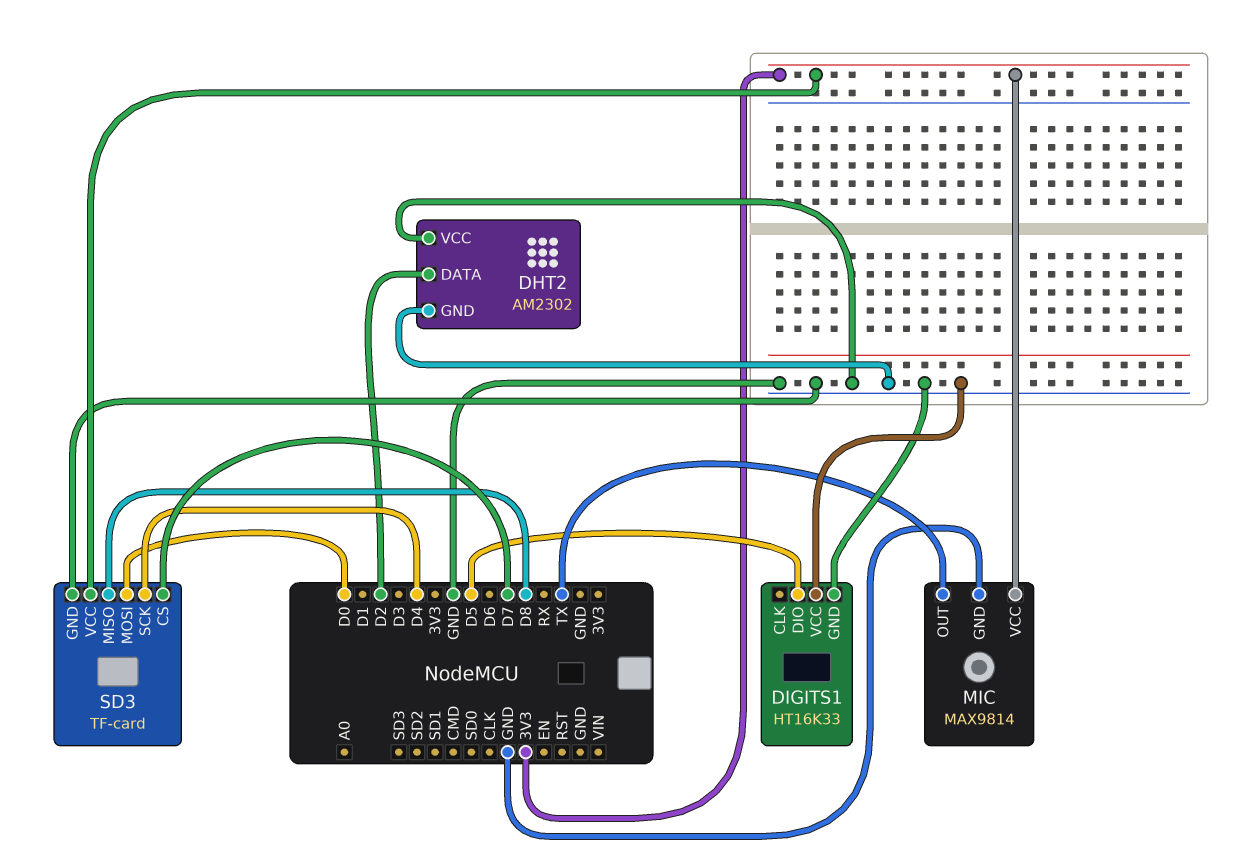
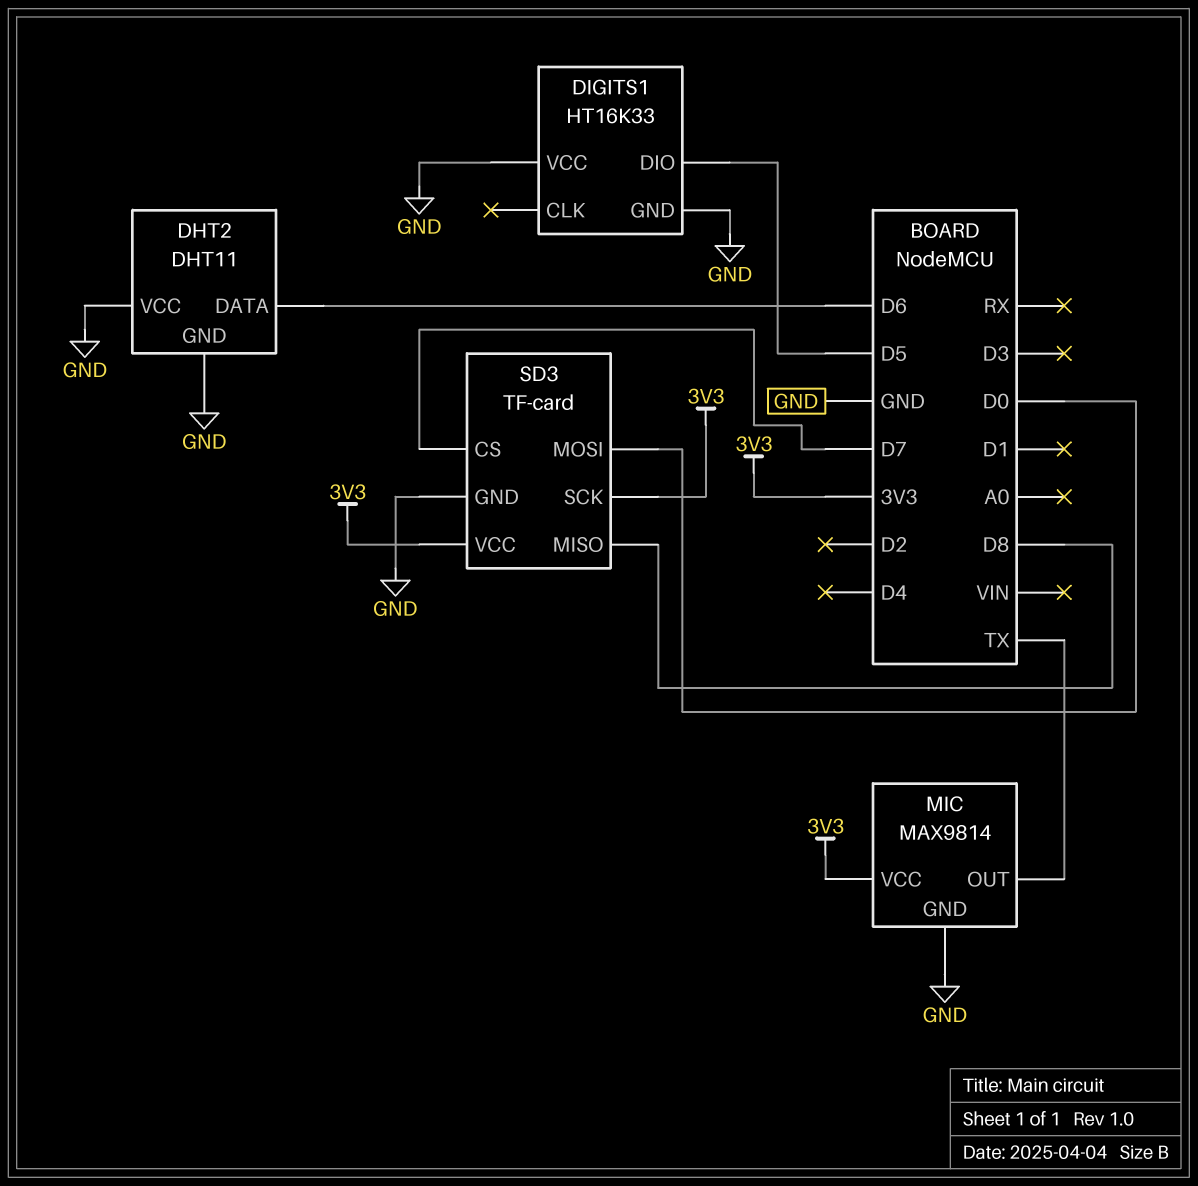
DHT2: AM2302 -> DHT11
DHT2 pin DATA: D2 -> D6
SD3 pin SCK: D4 -> 3V3

